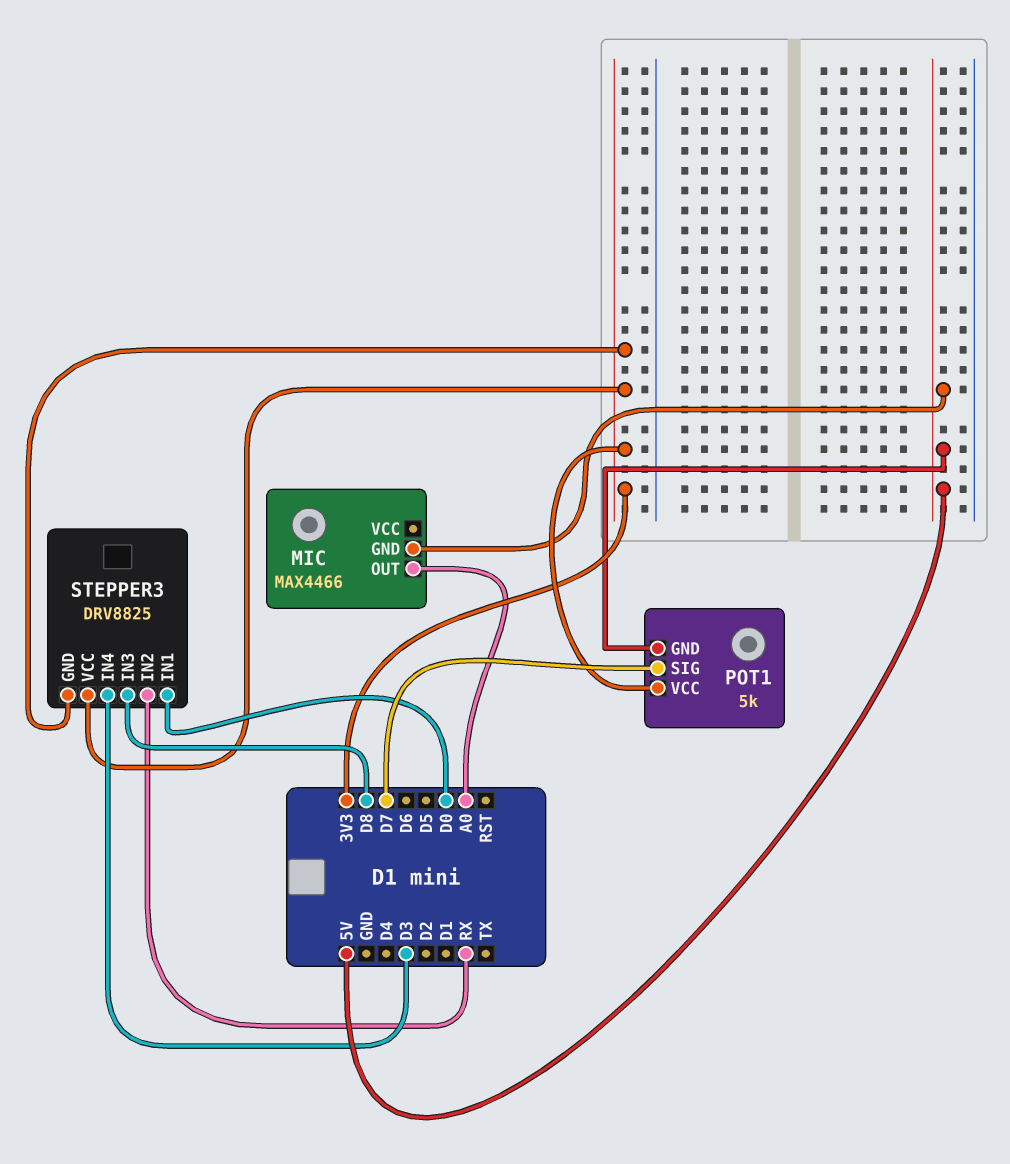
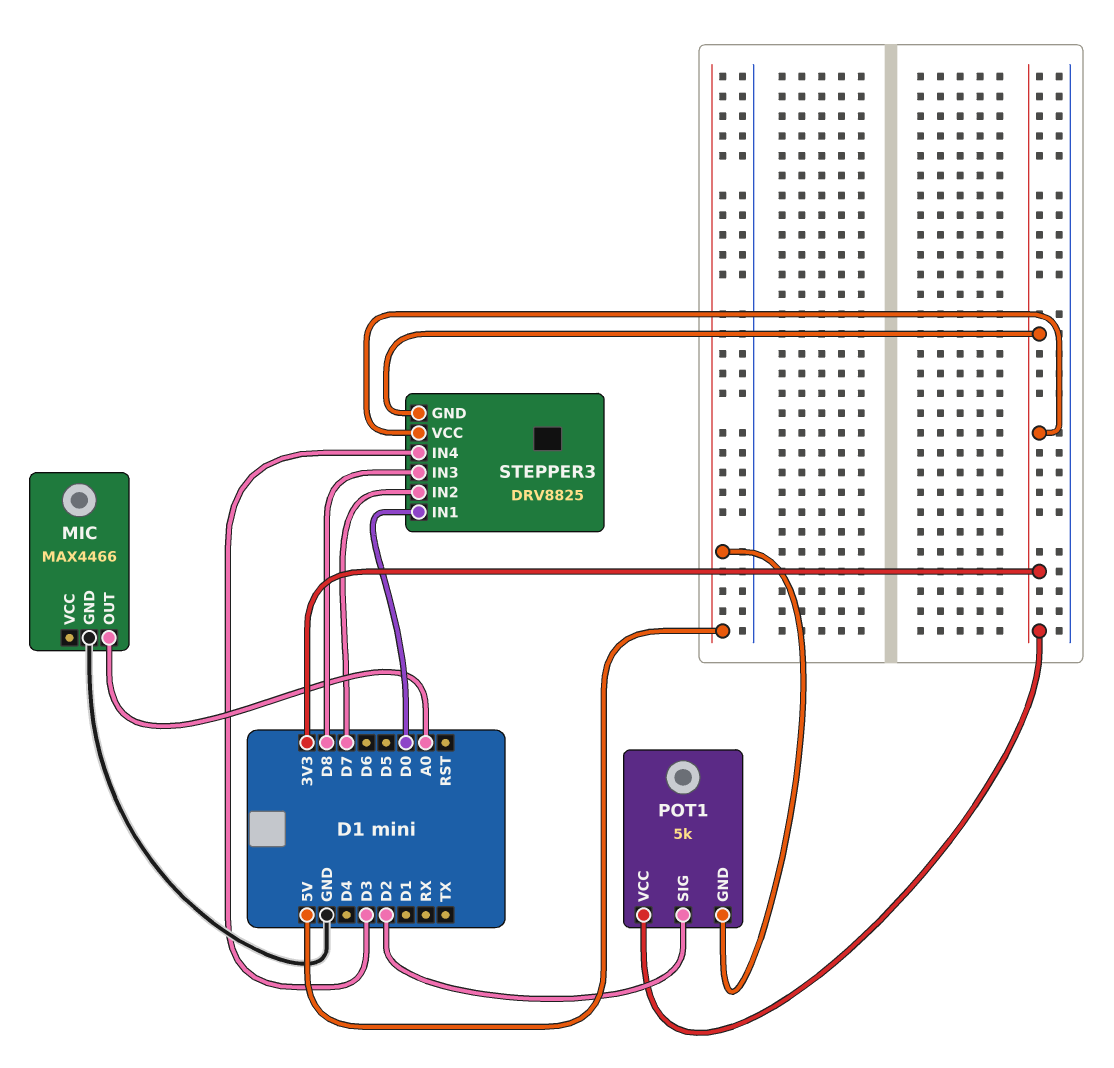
MIC pin GND: 5V -> GND
POT1 pin SIG: D7 -> D2
STEPPER3 pin IN2: RX -> D7

